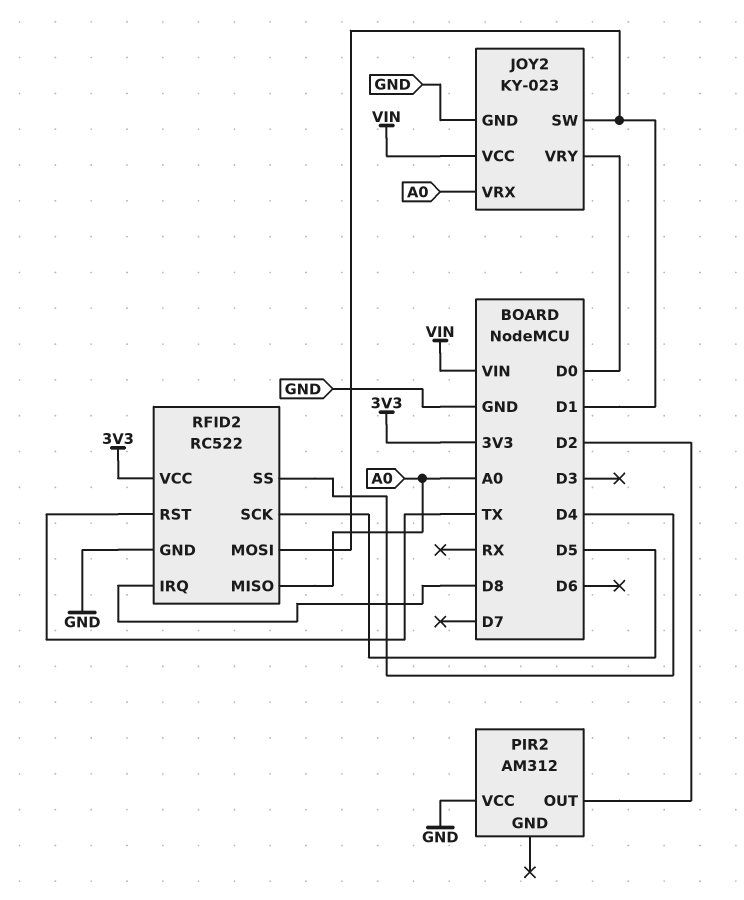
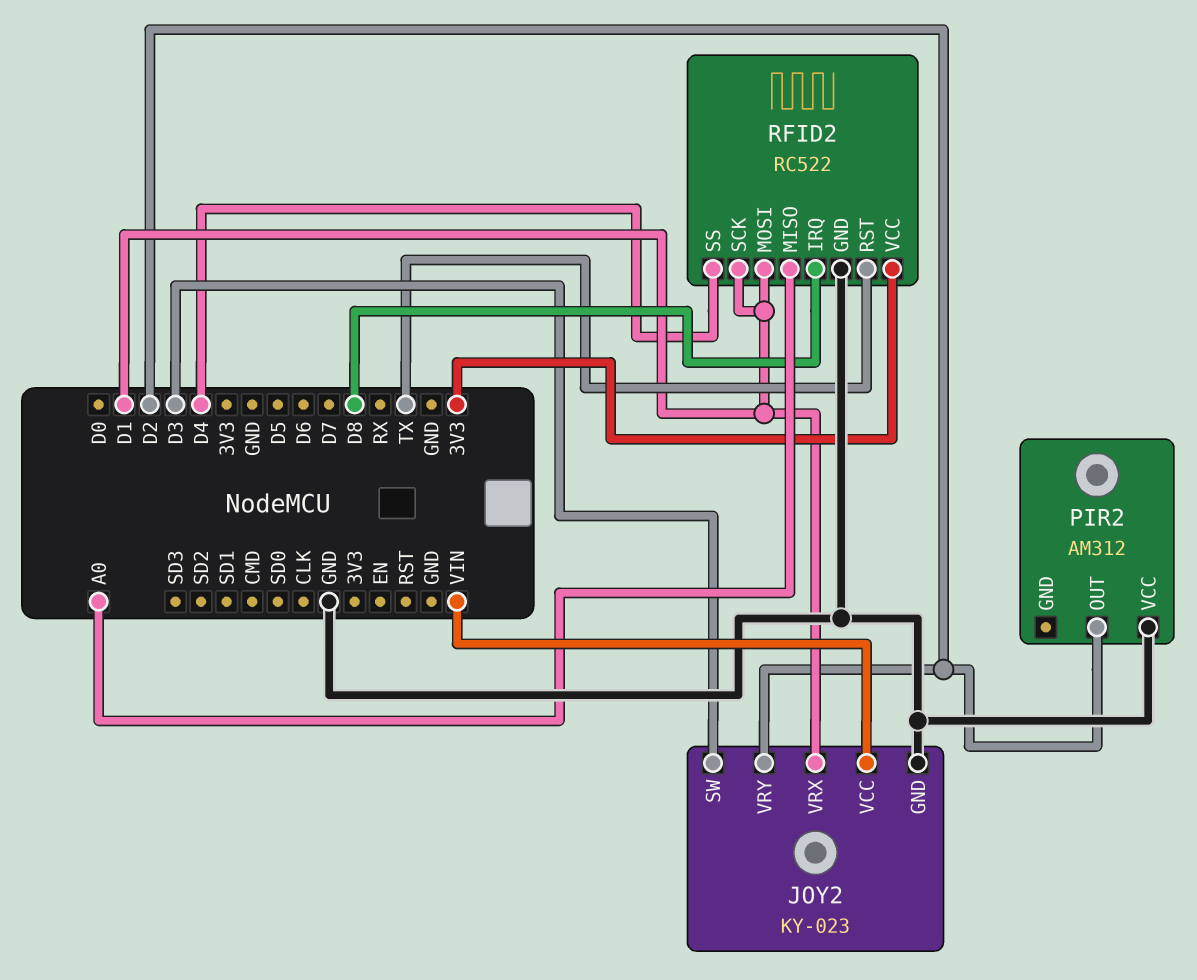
JOY2 pin SW: D1 -> D3
JOY2 pin VRX: A0 -> D1
JOY2 pin VRY: D0 -> D2
RFID2 pin SCK: D5 -> D1

